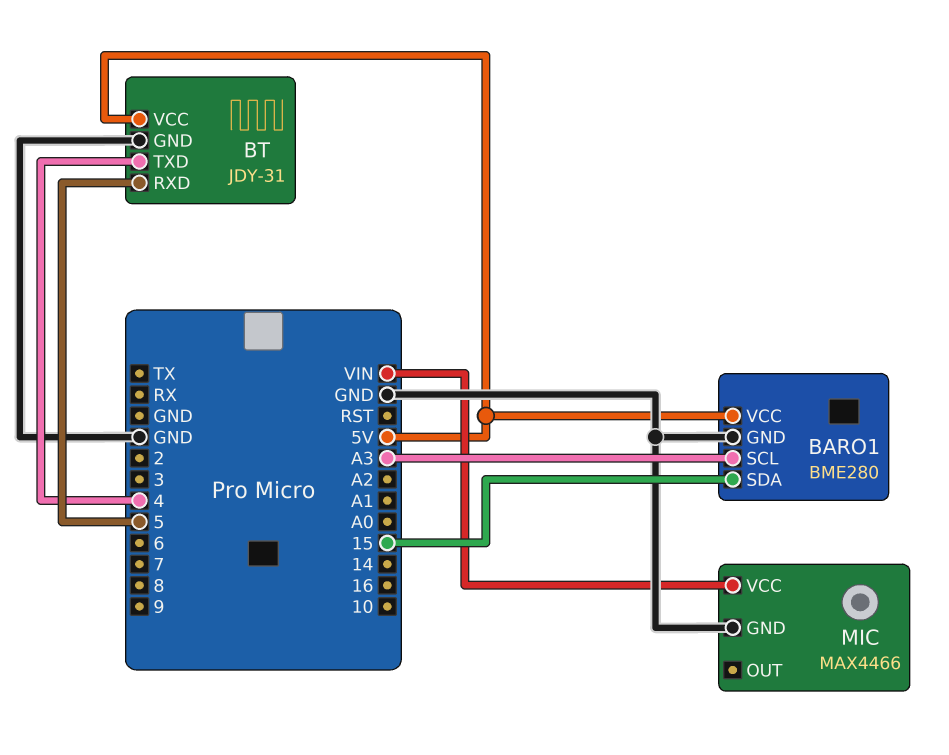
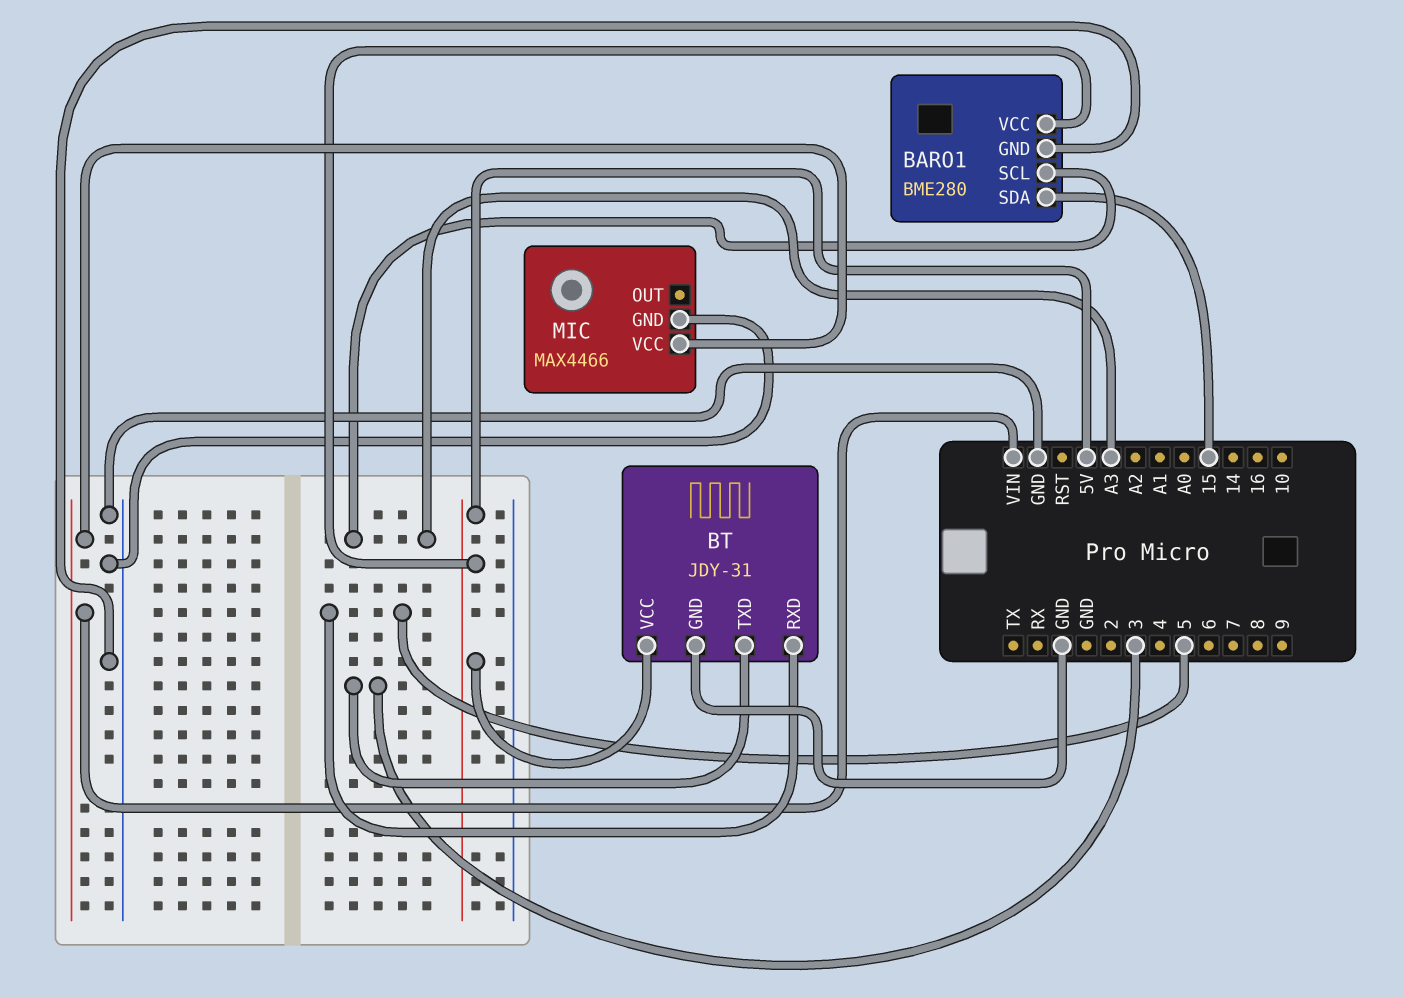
BT pin TXD: 4 -> 3

